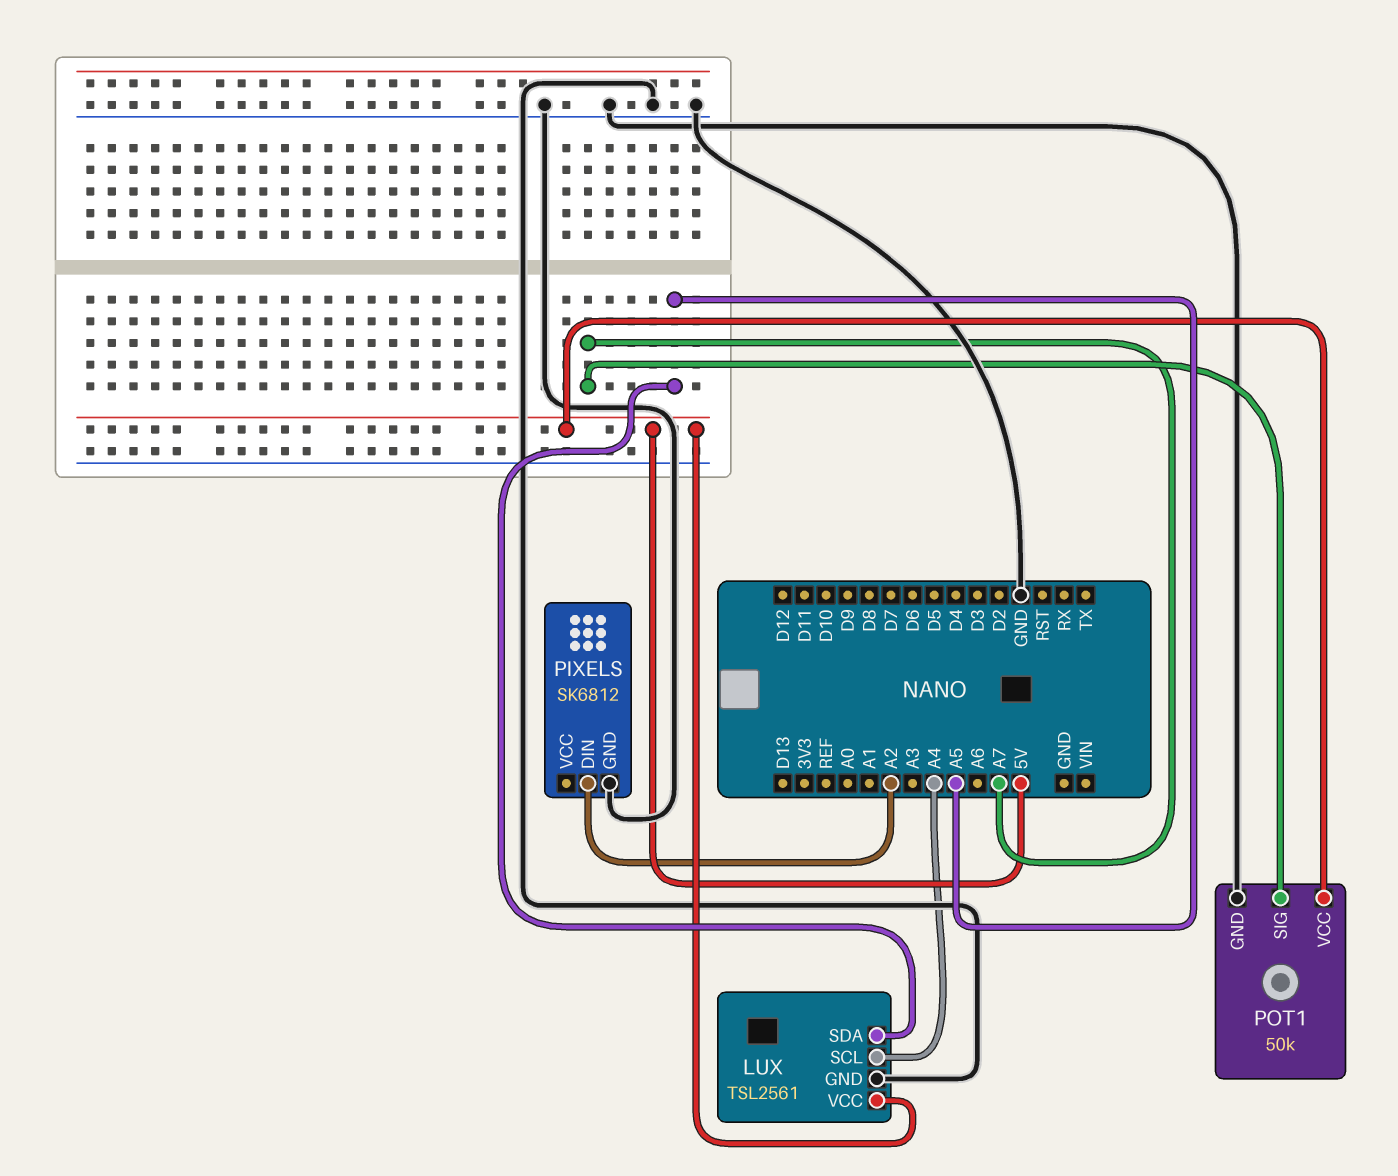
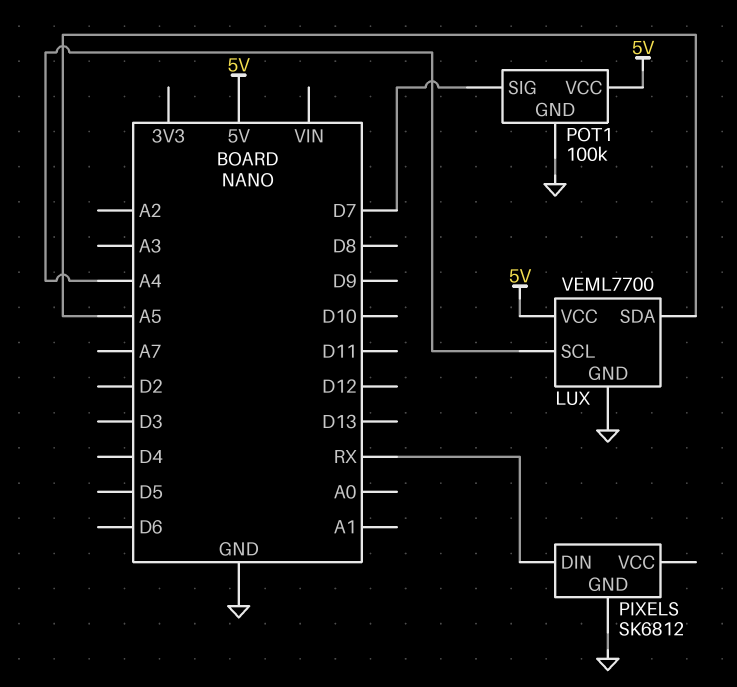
LUX: TSL2561 -> VEML7700
PIXELS pin DIN: A2 -> RX
POT1: 50k -> 100k
POT1 pin SIG: A7 -> D7

